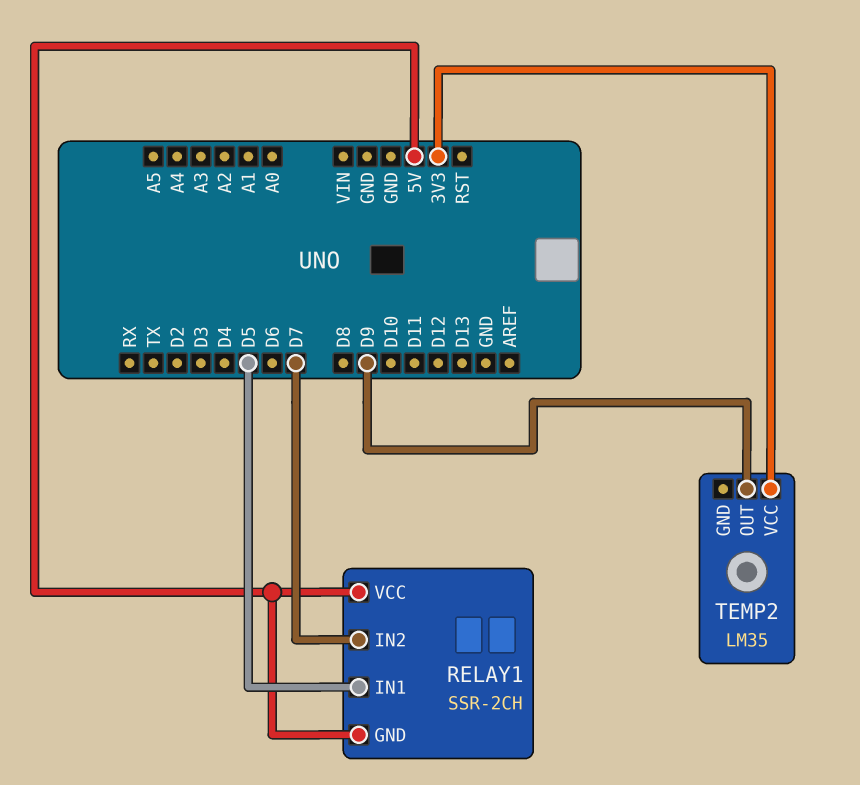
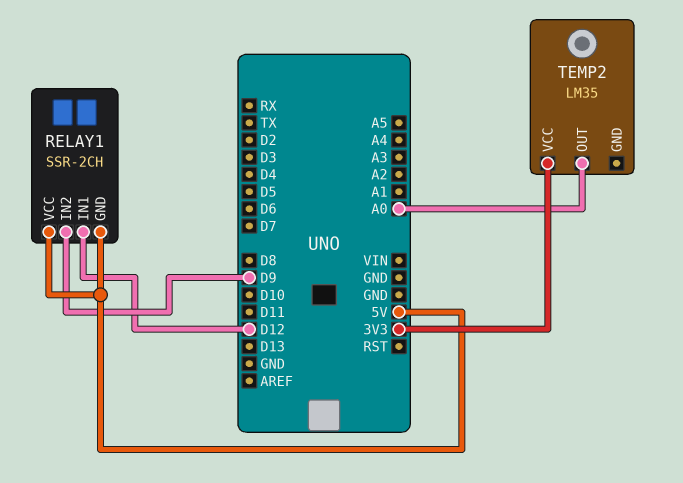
RELAY1 pin IN1: D5 -> D12
RELAY1 pin IN2: D7 -> D9
TEMP2 pin OUT: D9 -> A0

